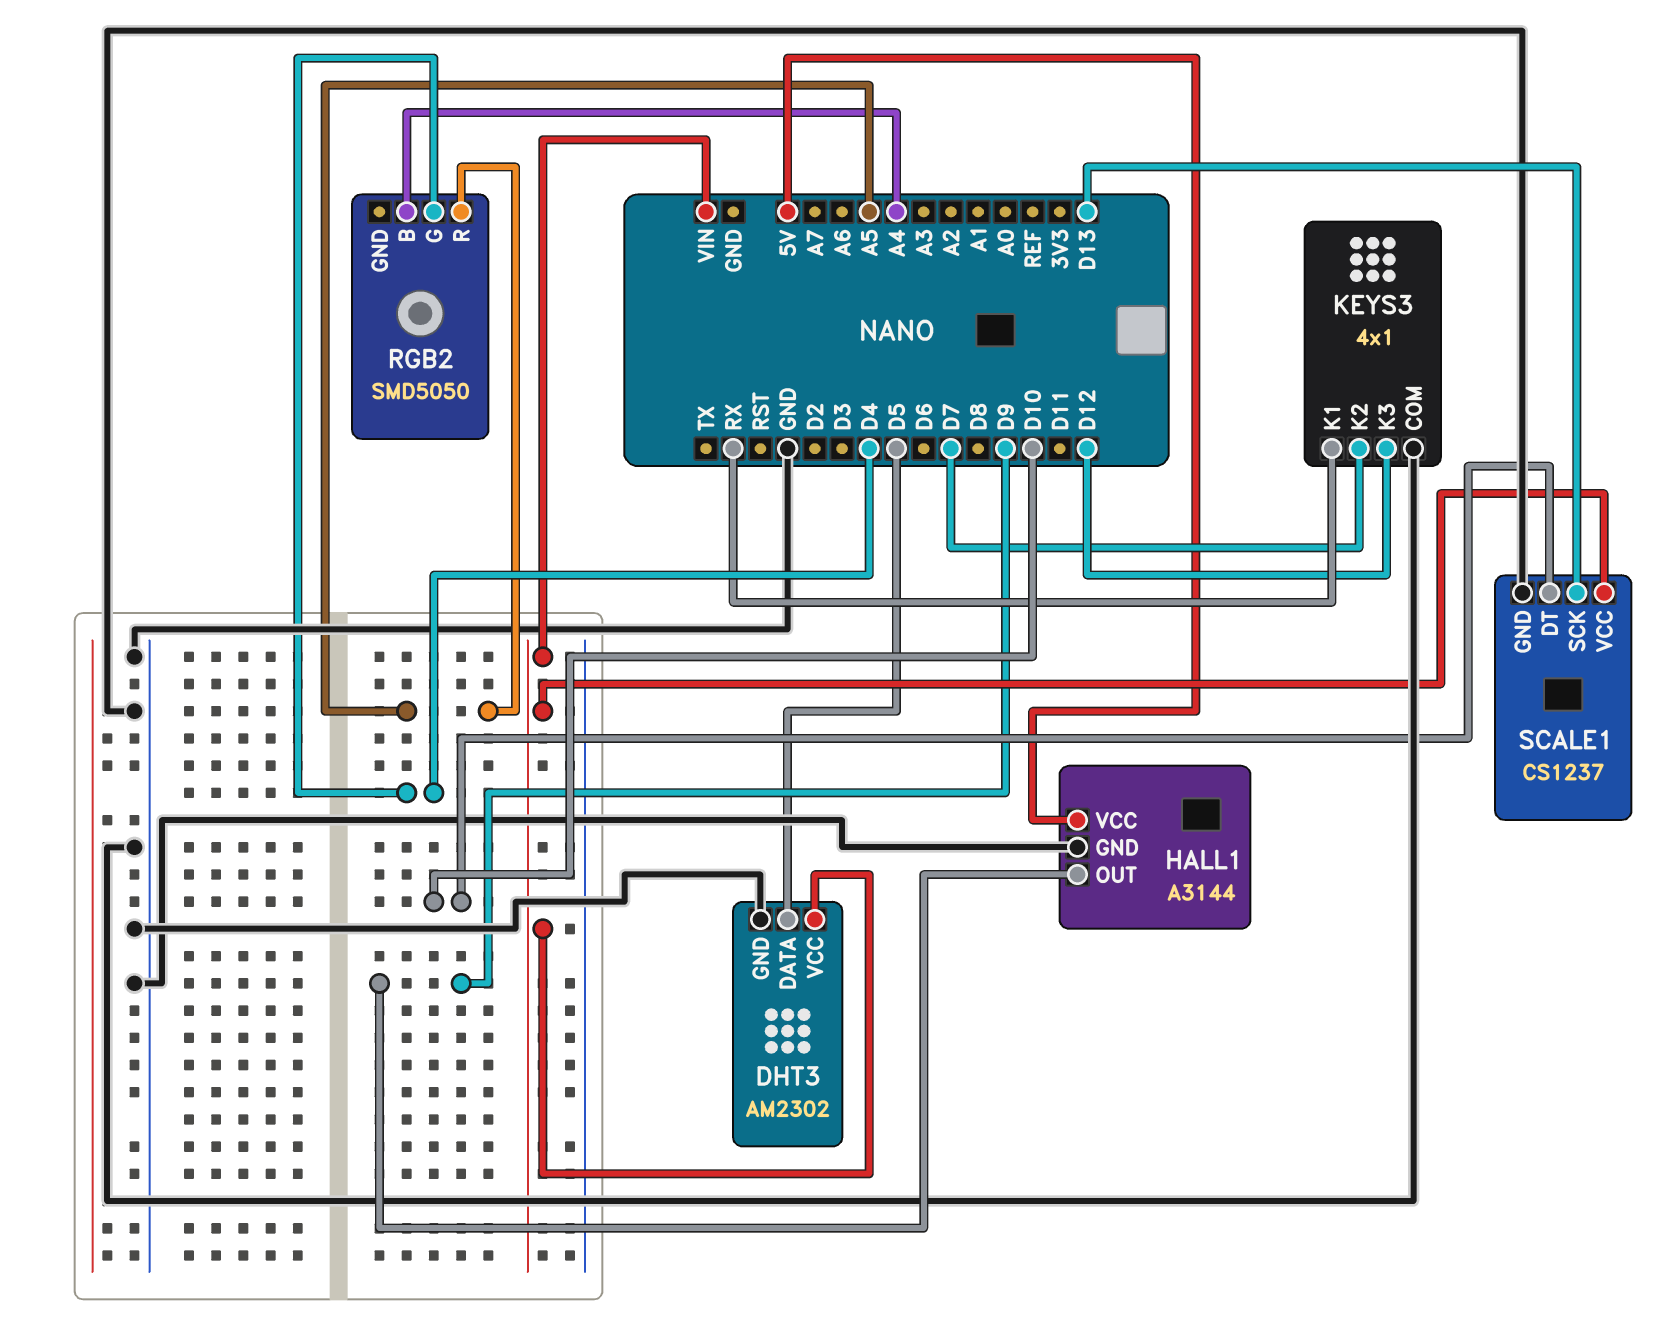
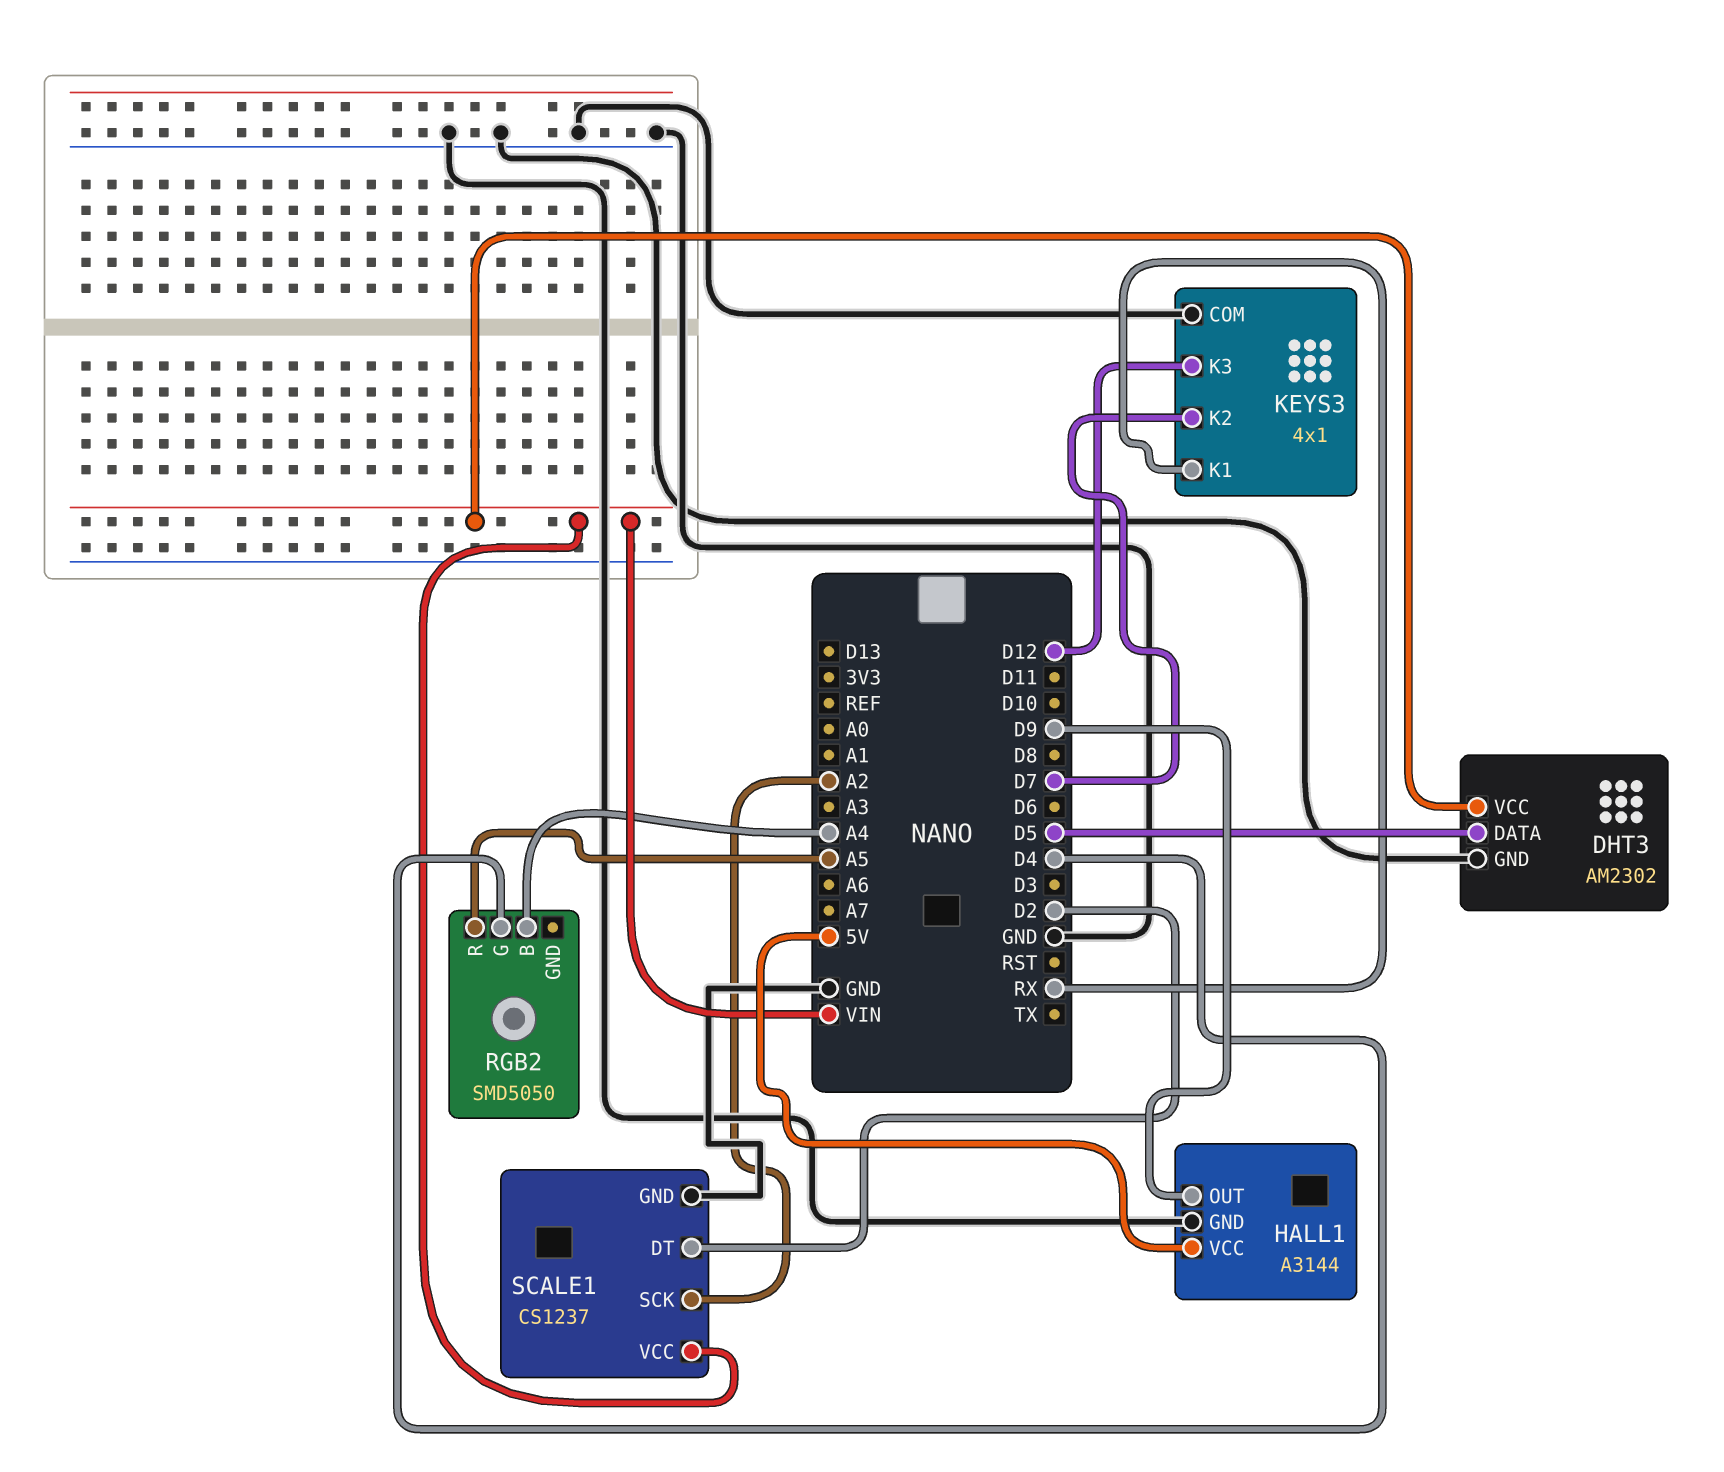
SCALE1 pin DT: D10 -> D2
SCALE1 pin SCK: D13 -> A2

